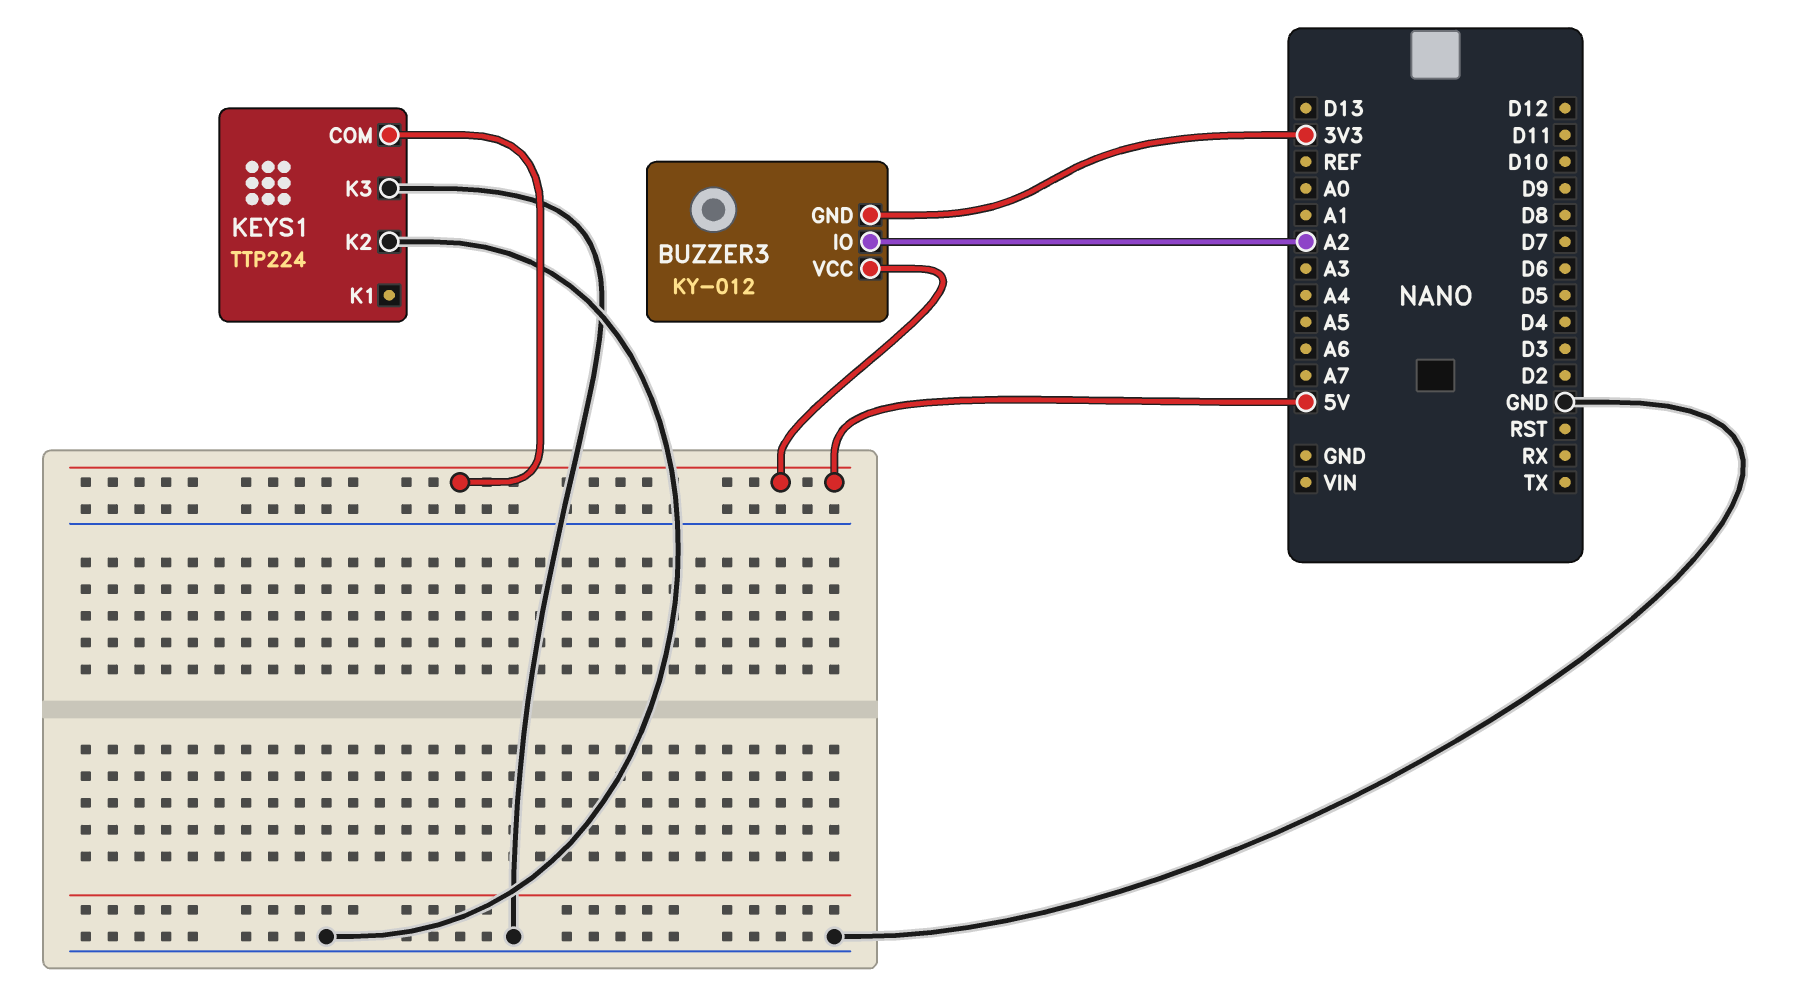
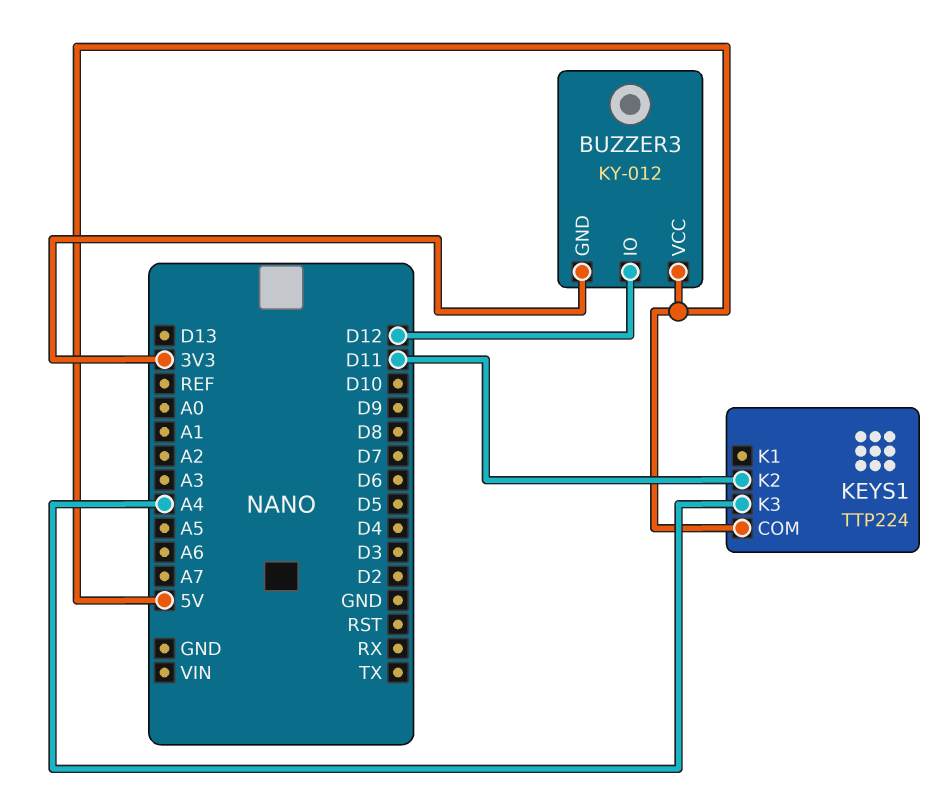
BUZZER3 pin IO: A2 -> D12
KEYS1 pin K2: GND -> D11
KEYS1 pin K3: GND -> A4

